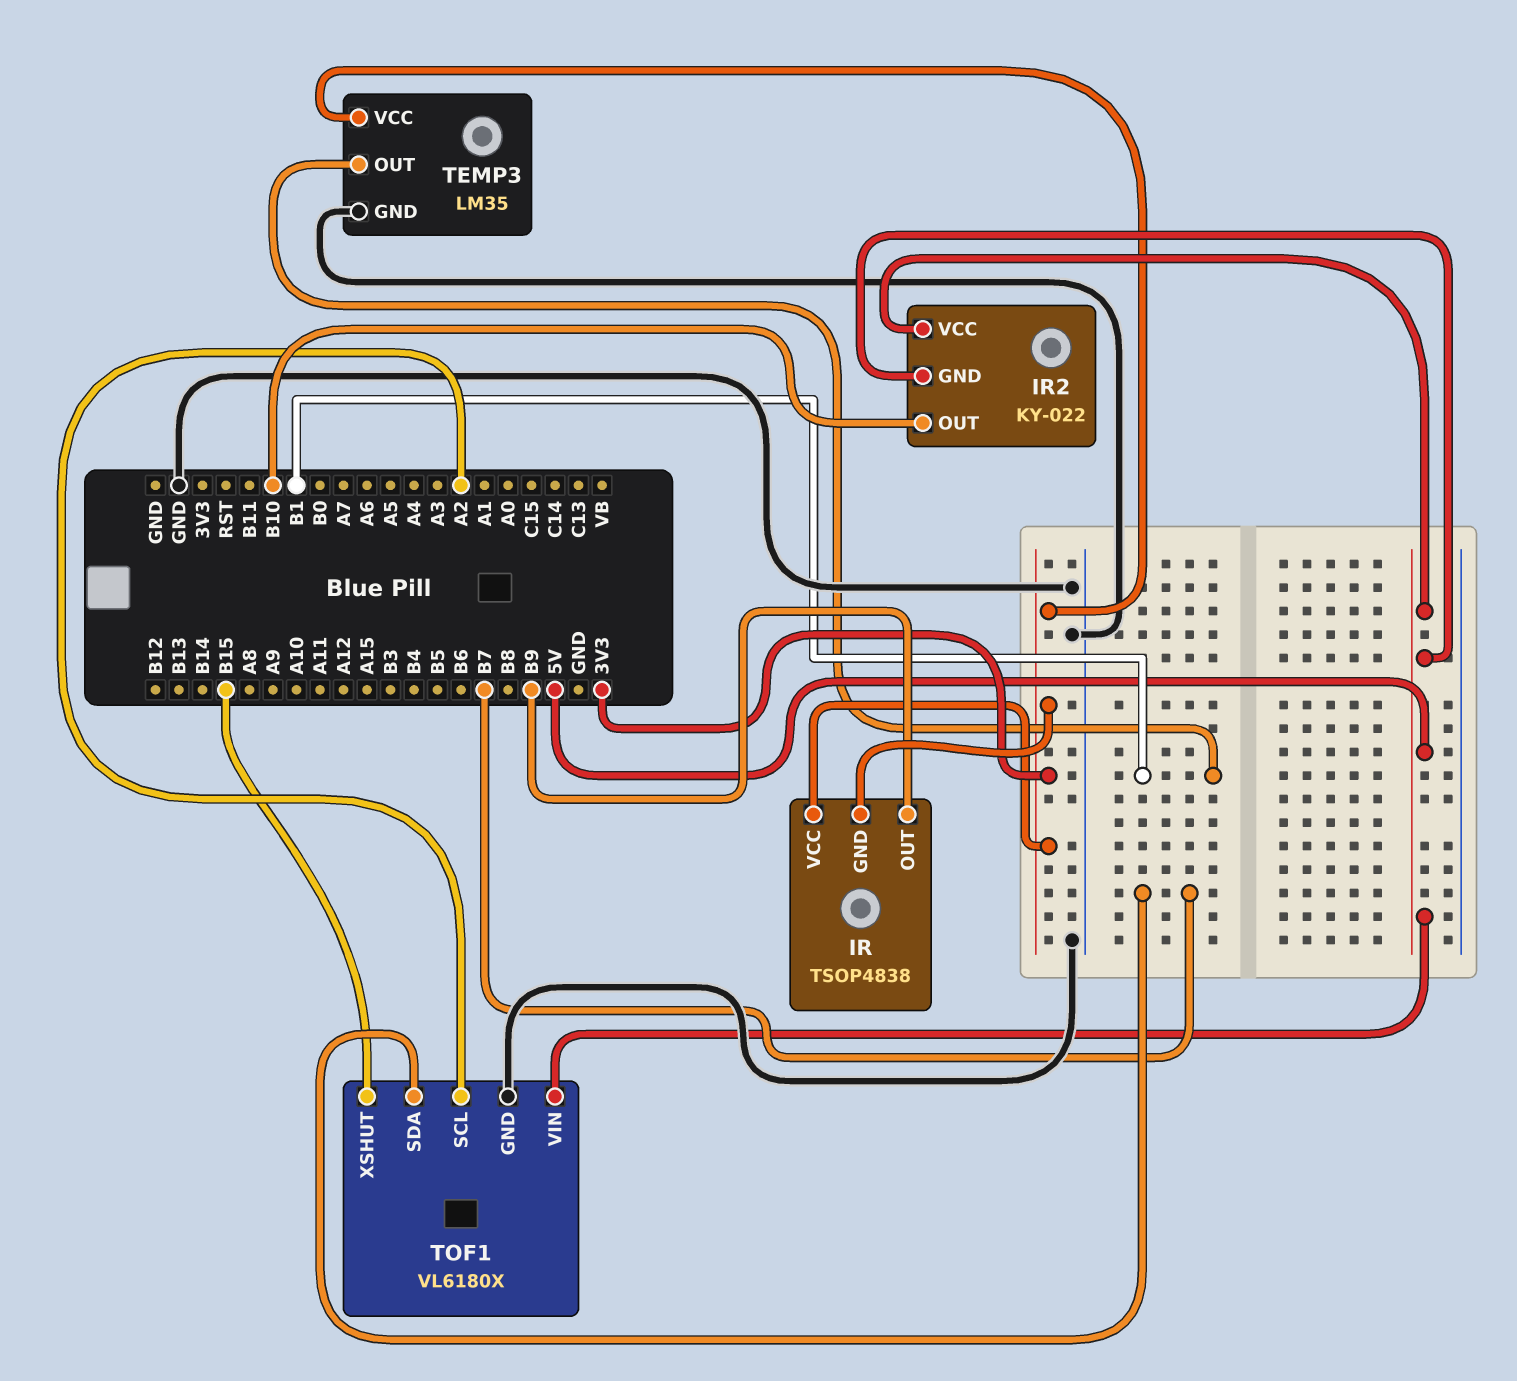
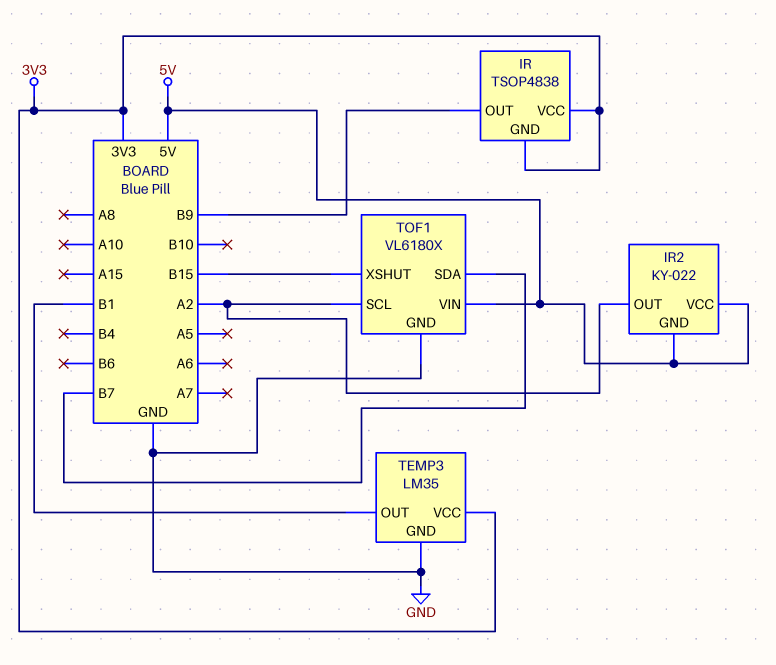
IR2 pin OUT: B10 -> A2

